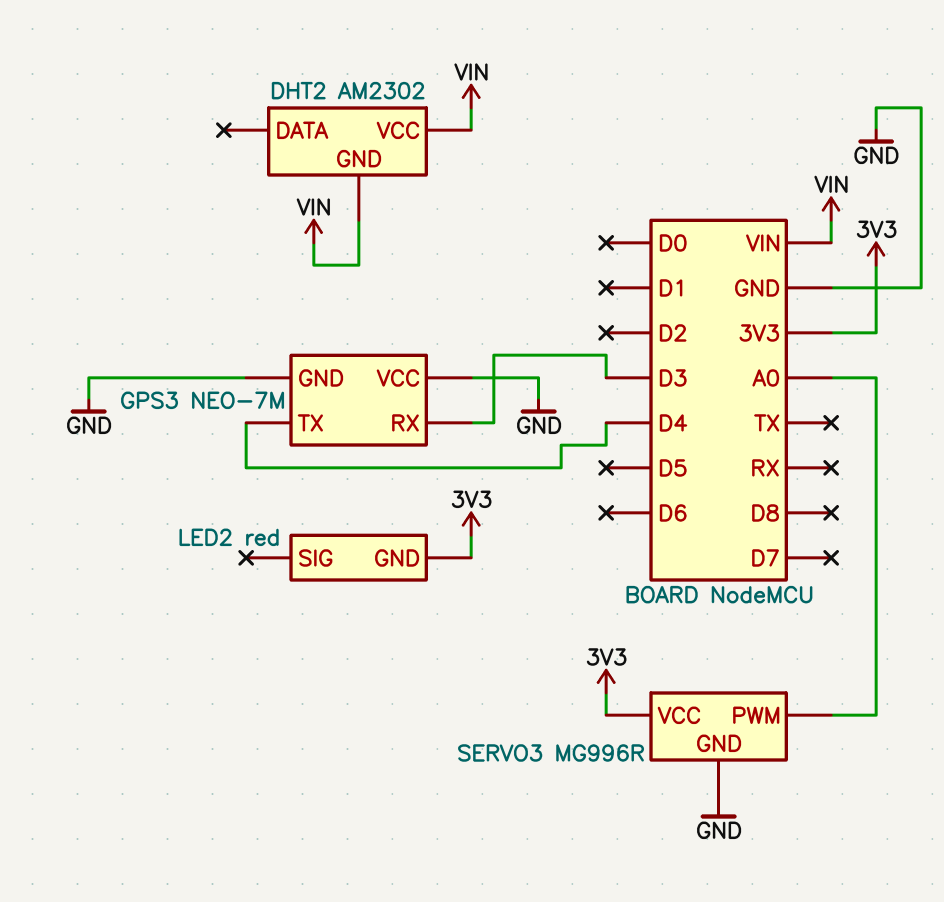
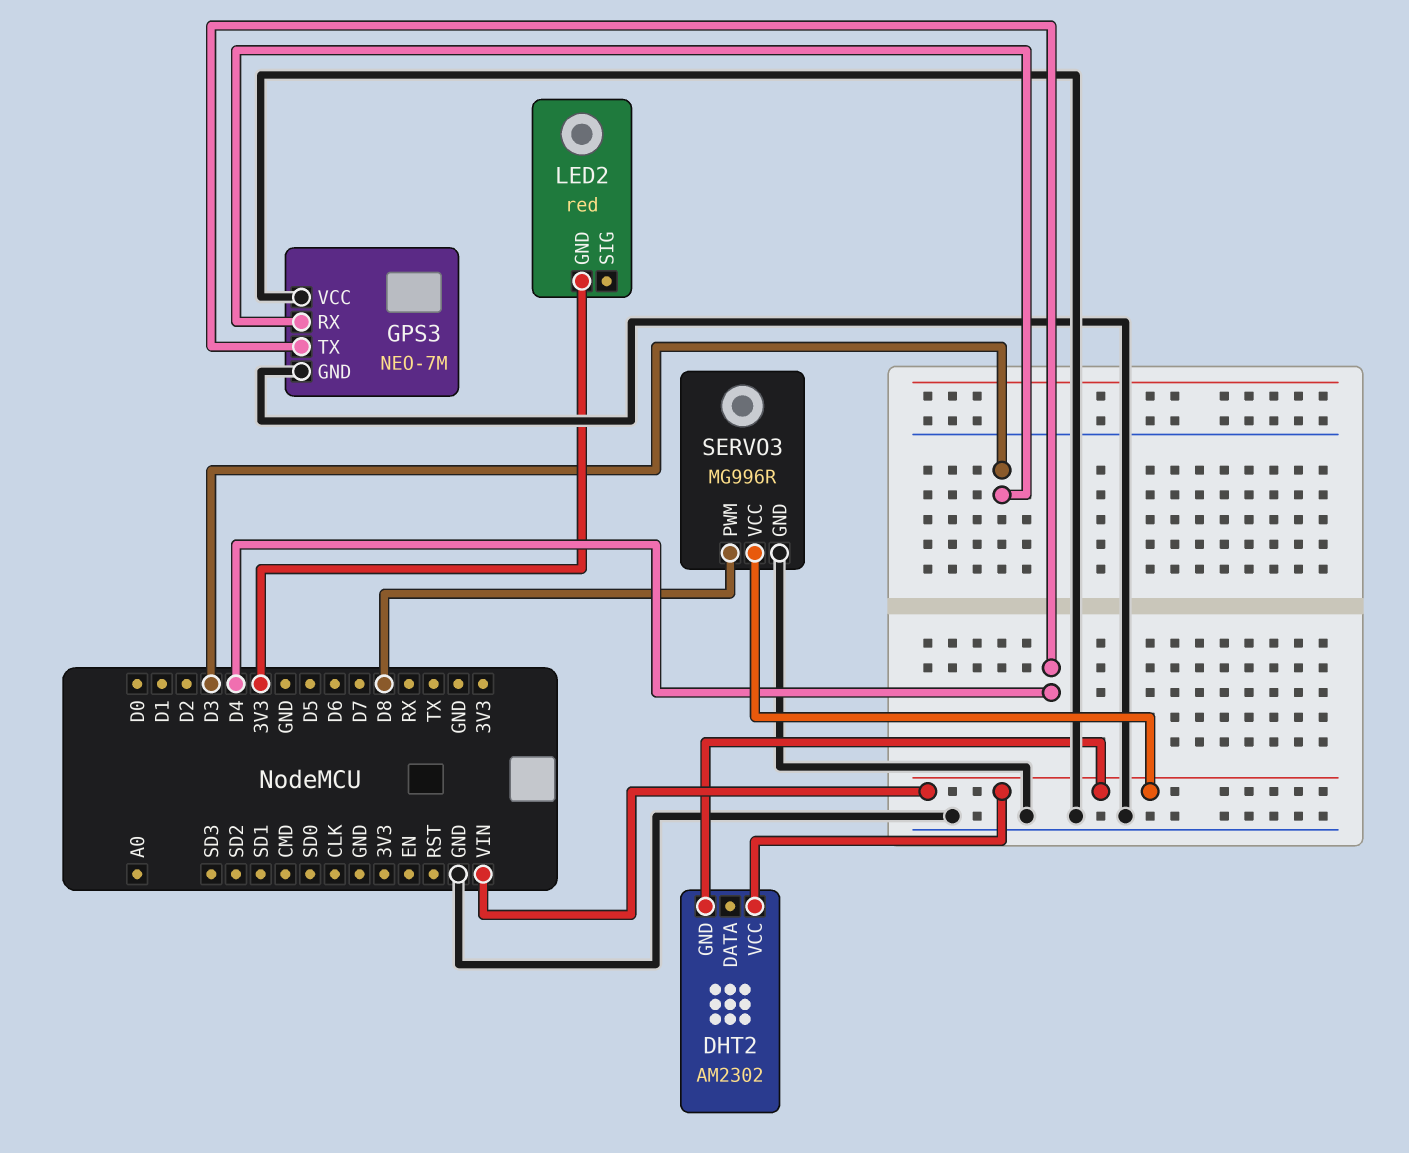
SERVO3 pin PWM: A0 -> D8
SERVO3 pin VCC: 3V3 -> VIN

